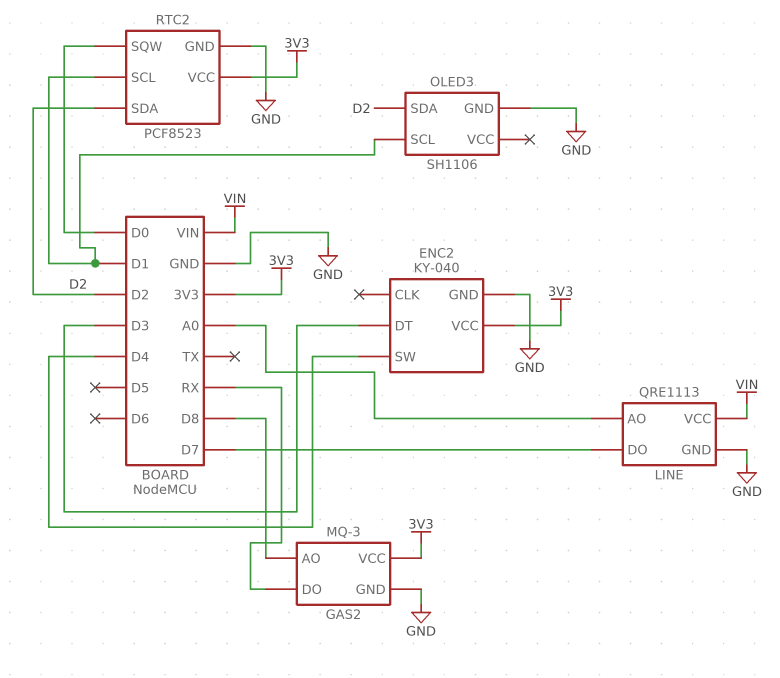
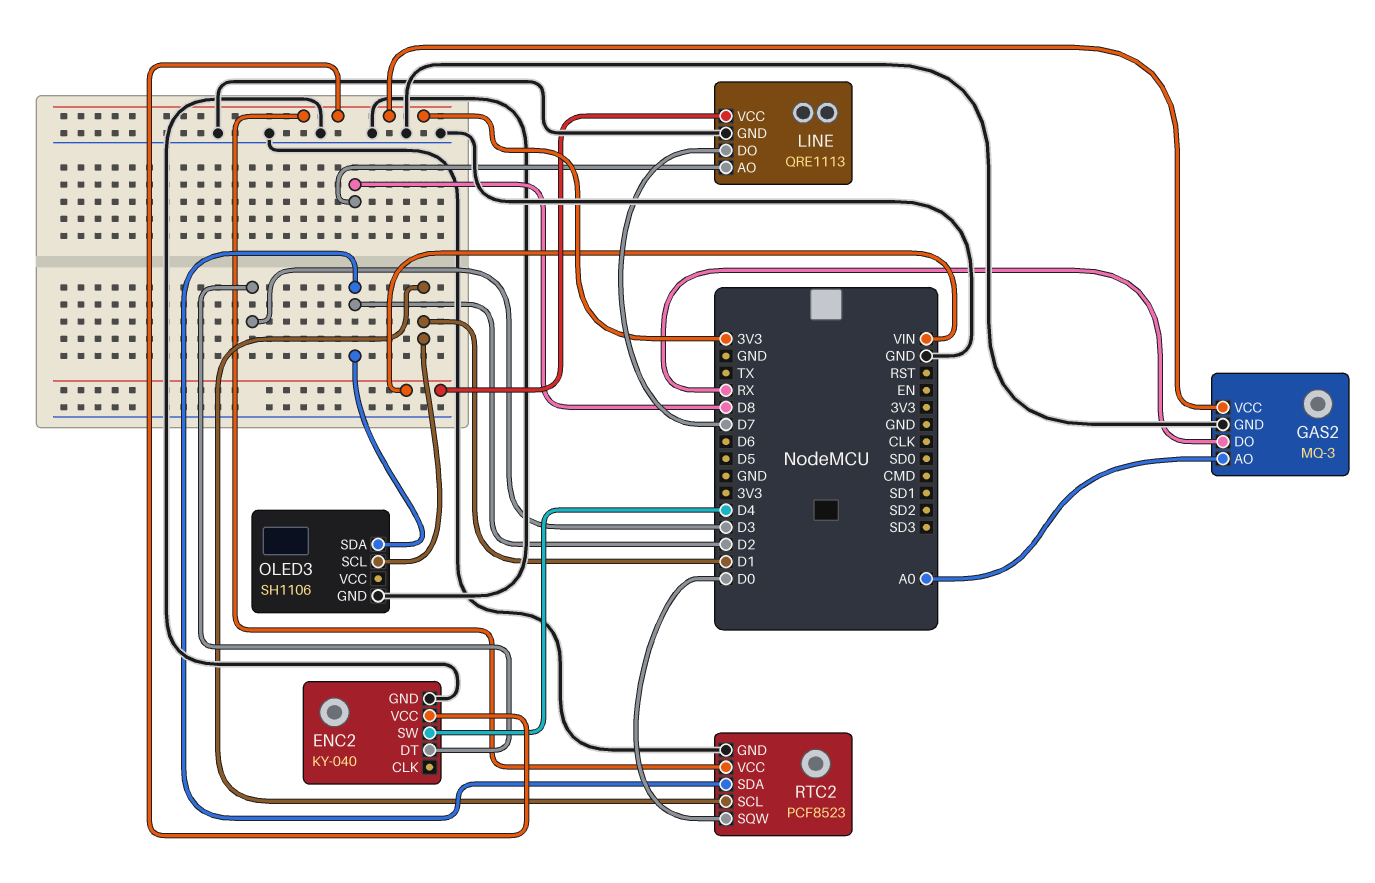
GAS2 pin AO: D8 -> A0
LINE pin AO: A0 -> D8

